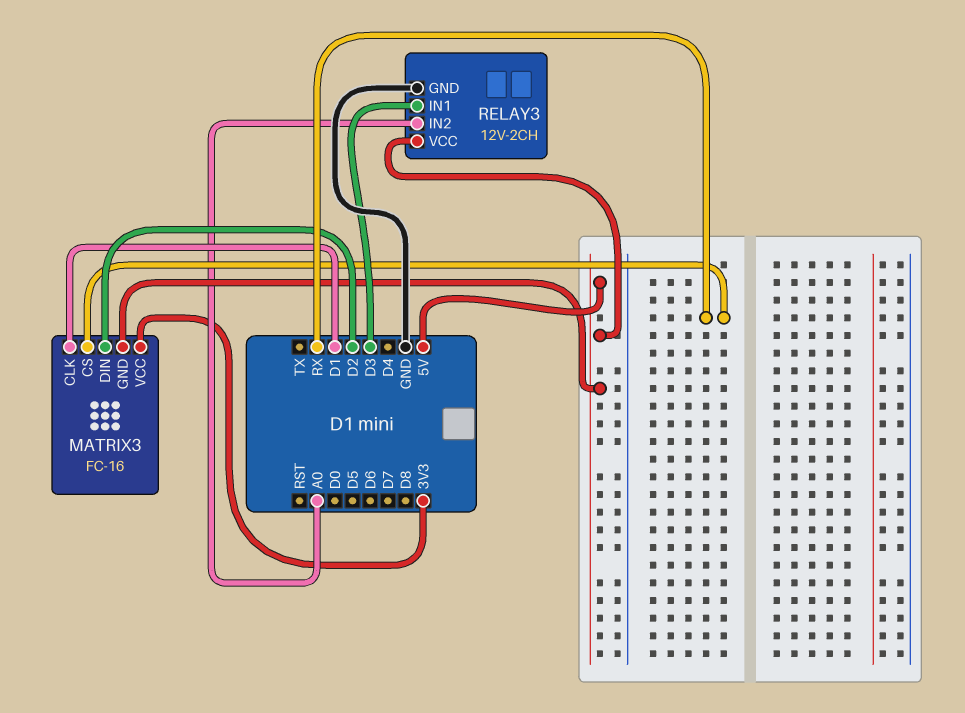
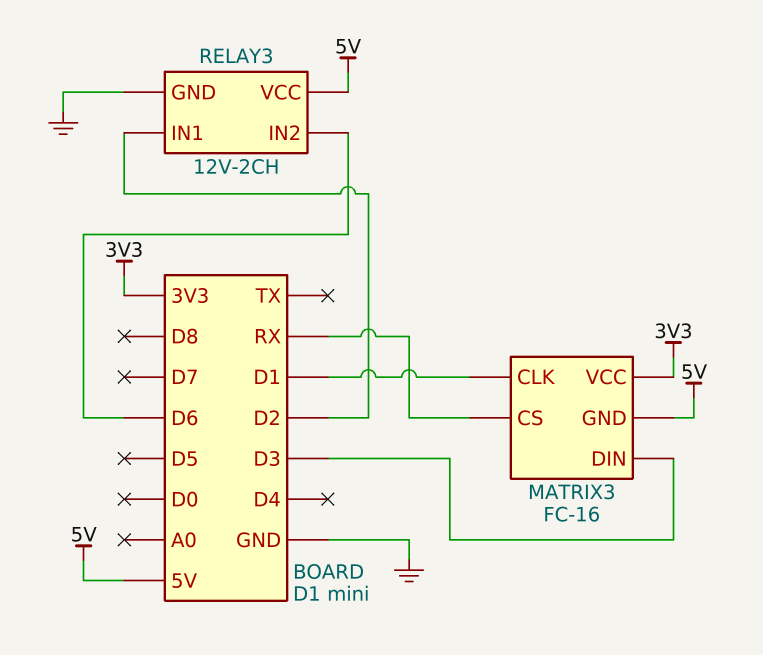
MATRIX3 pin DIN: D2 -> D3
RELAY3 pin IN1: D3 -> D2
RELAY3 pin IN2: A0 -> D6

